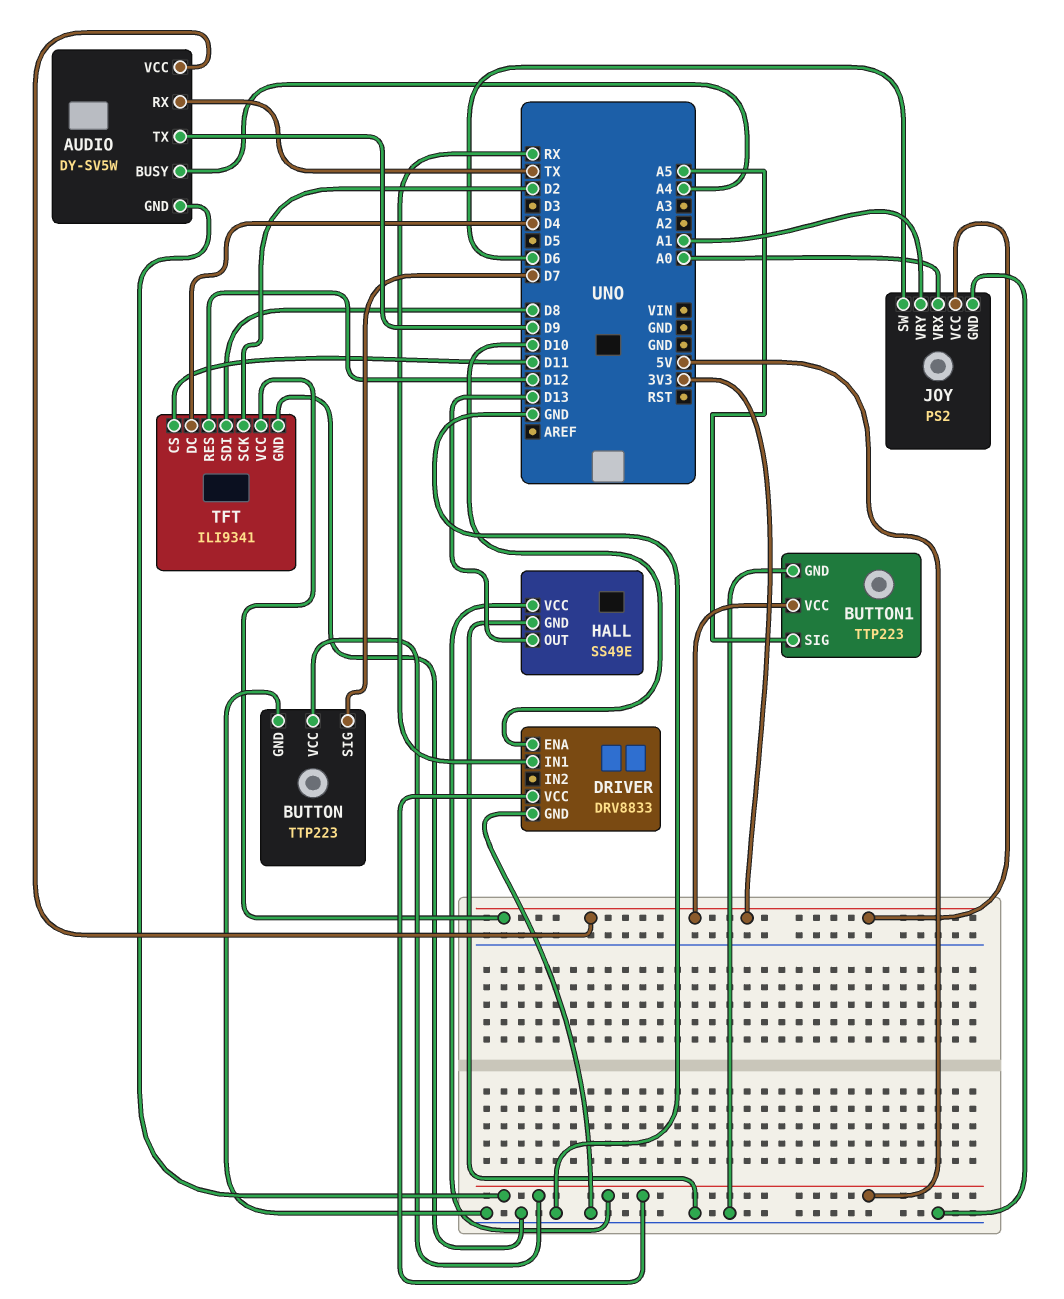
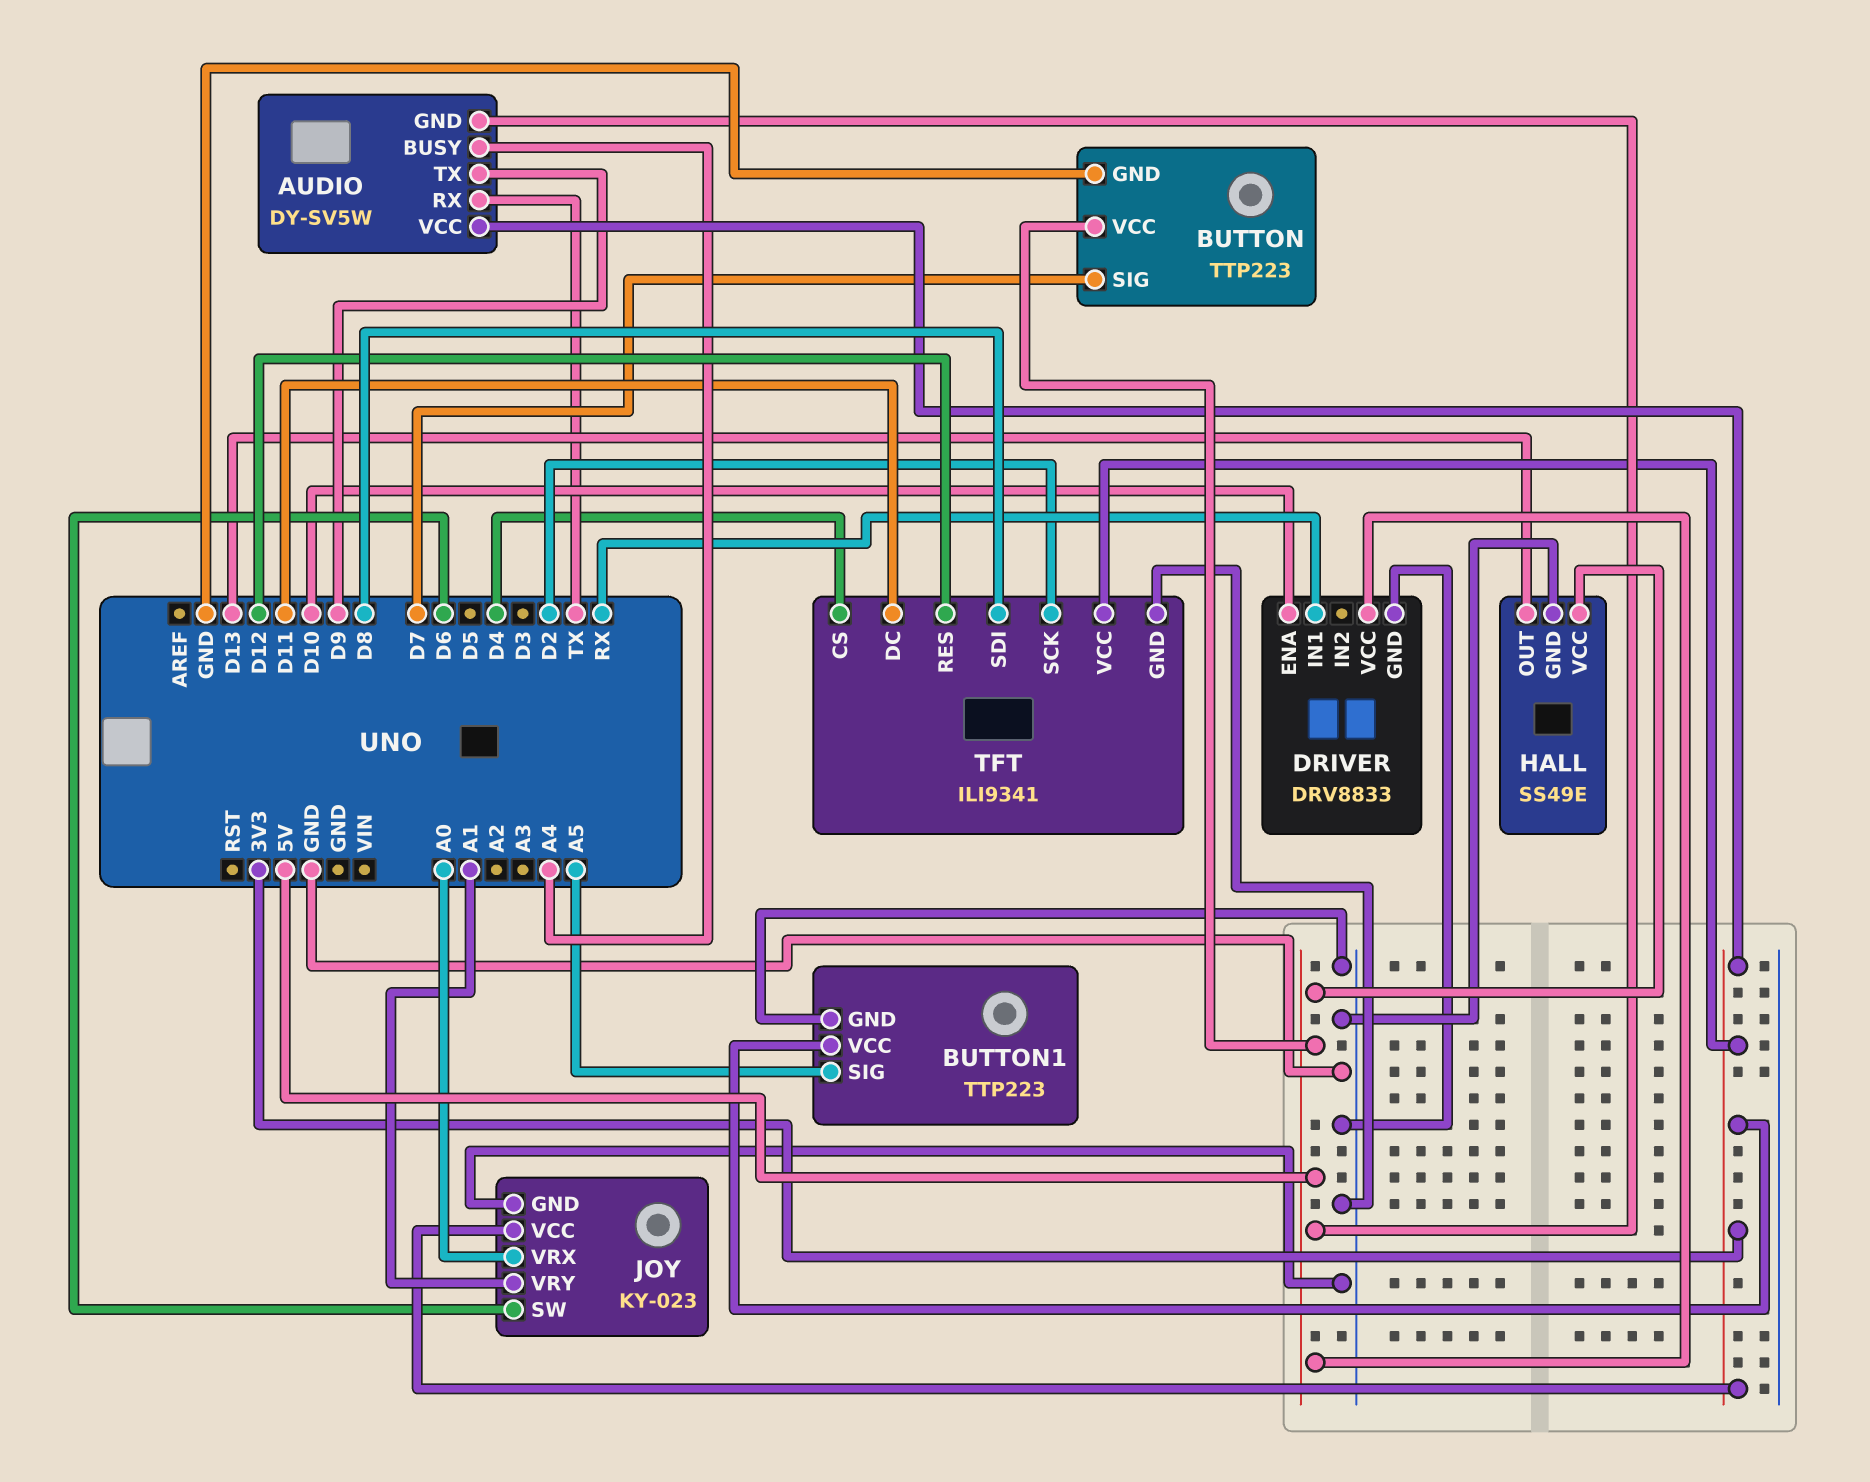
JOY: PS2 -> KY-023
TFT pin CS: D11 -> D4
TFT pin DC: D4 -> D11

